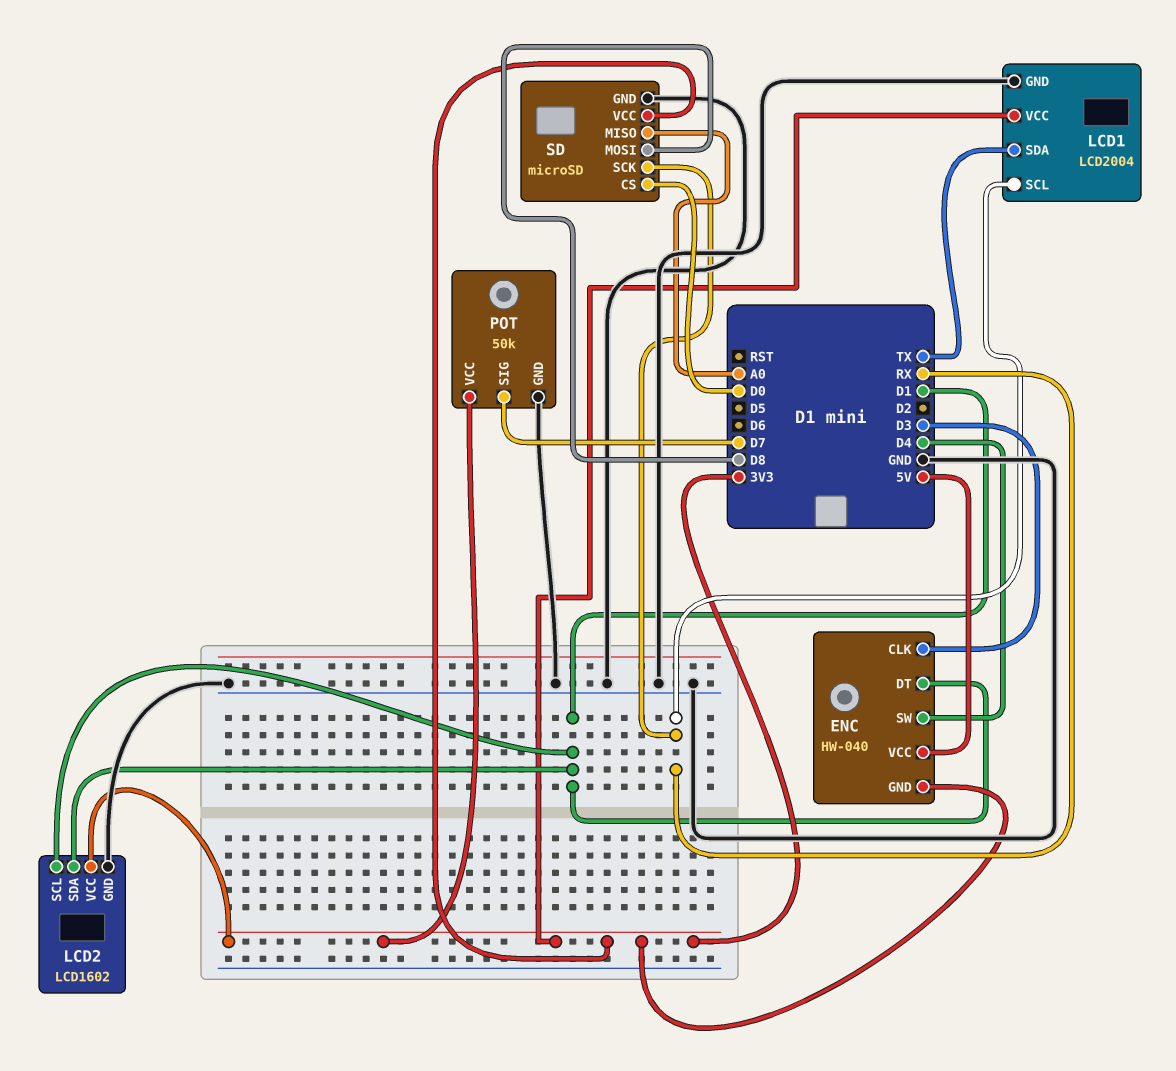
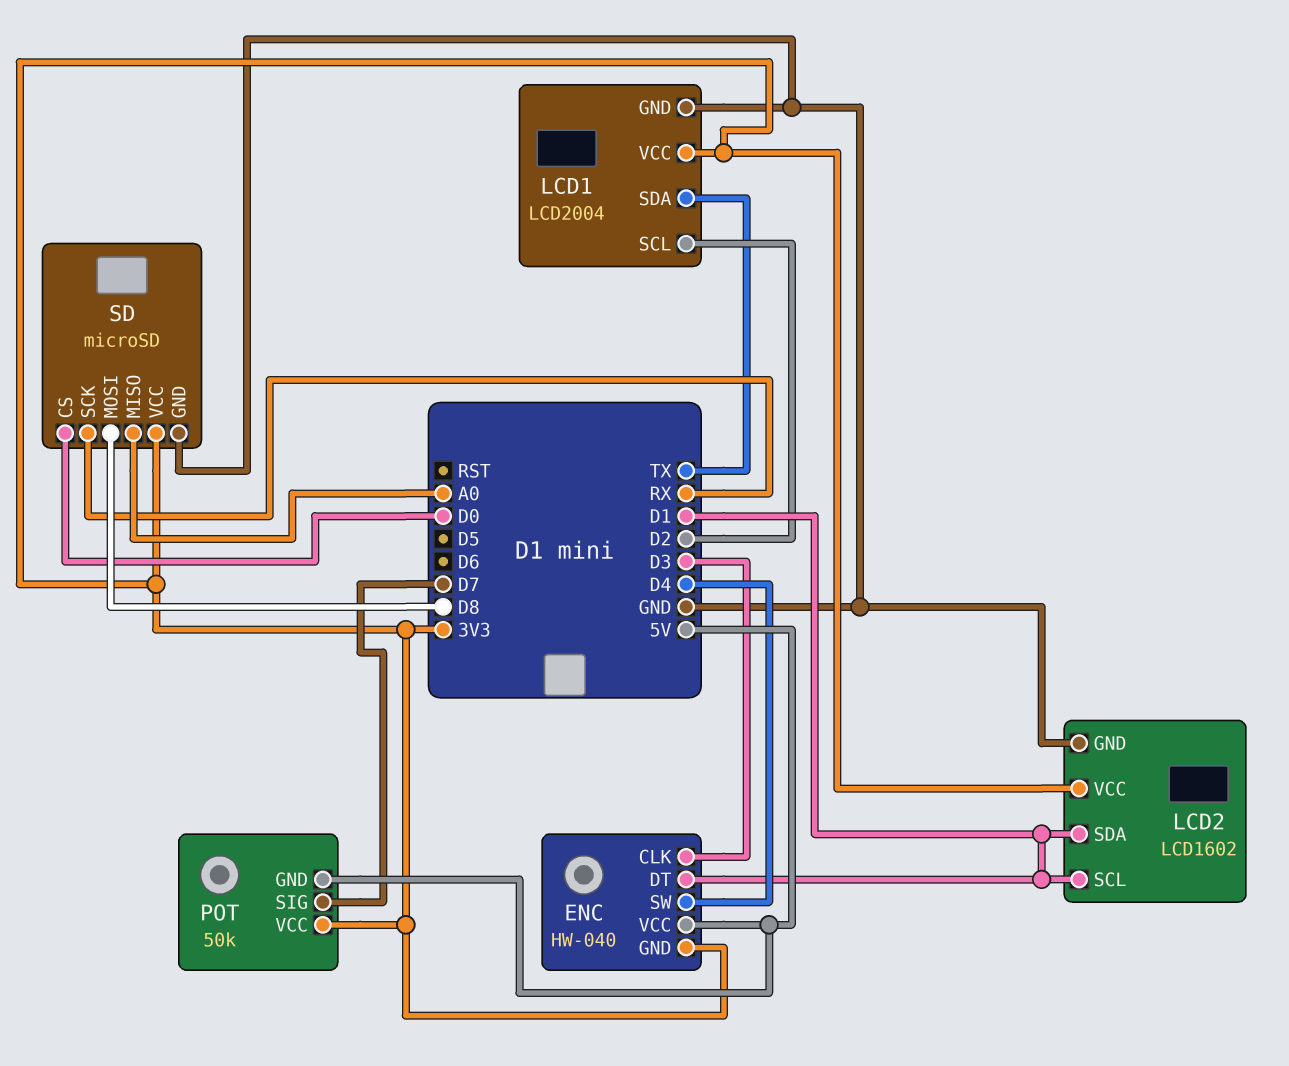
LCD1 pin SCL: RX -> D2
POT pin GND: GND -> 5V

